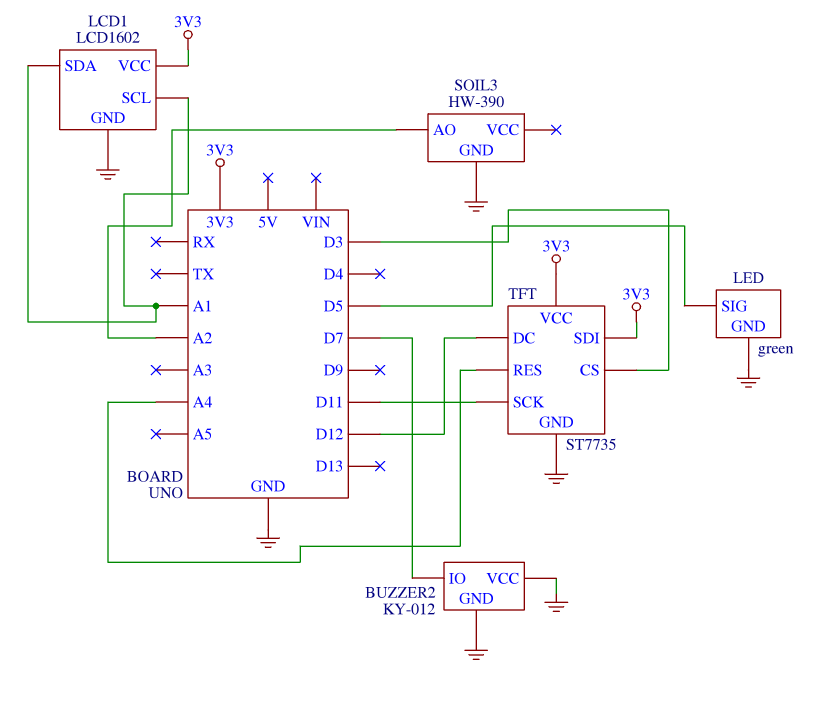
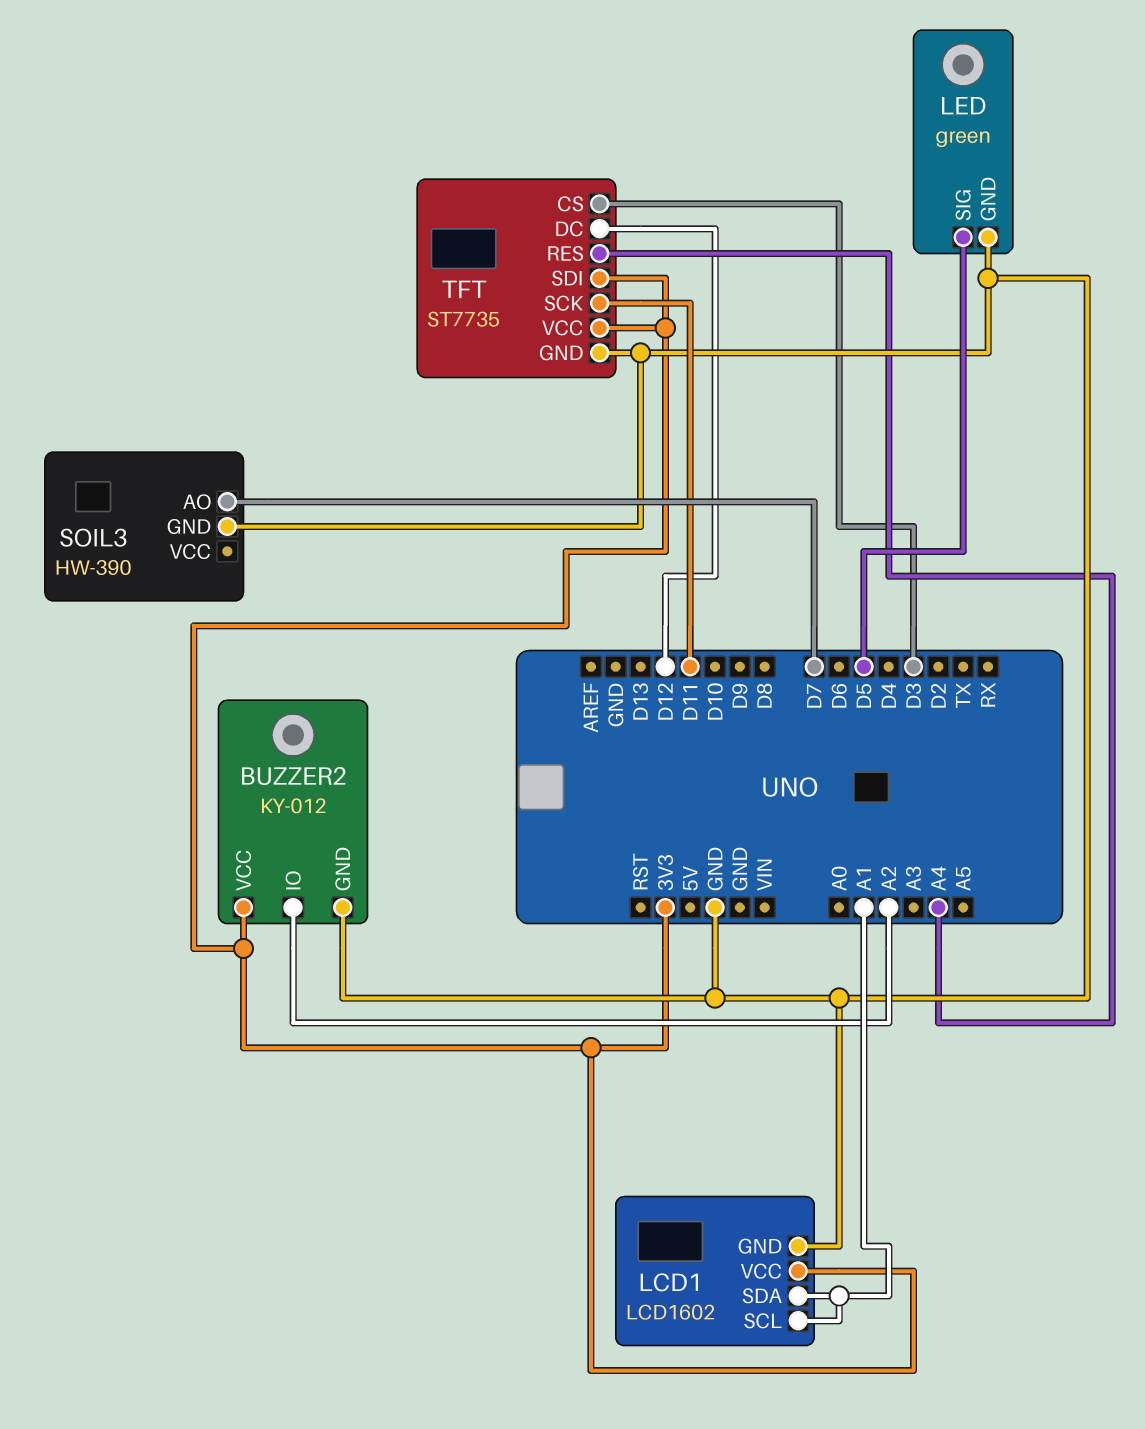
BUZZER2 pin IO: D7 -> A2
BUZZER2 pin VCC: GND -> 3V3
SOIL3 pin AO: A2 -> D7

